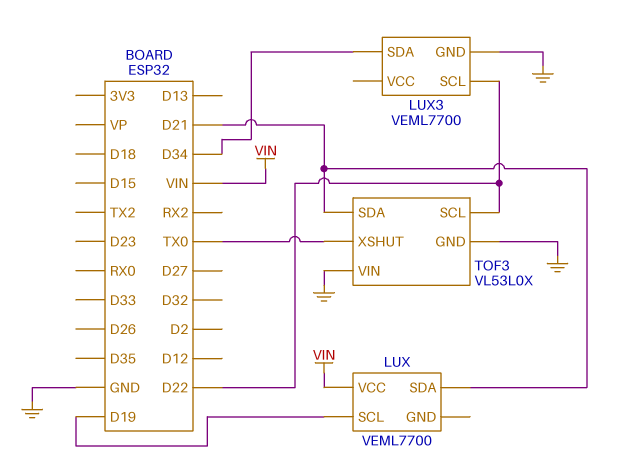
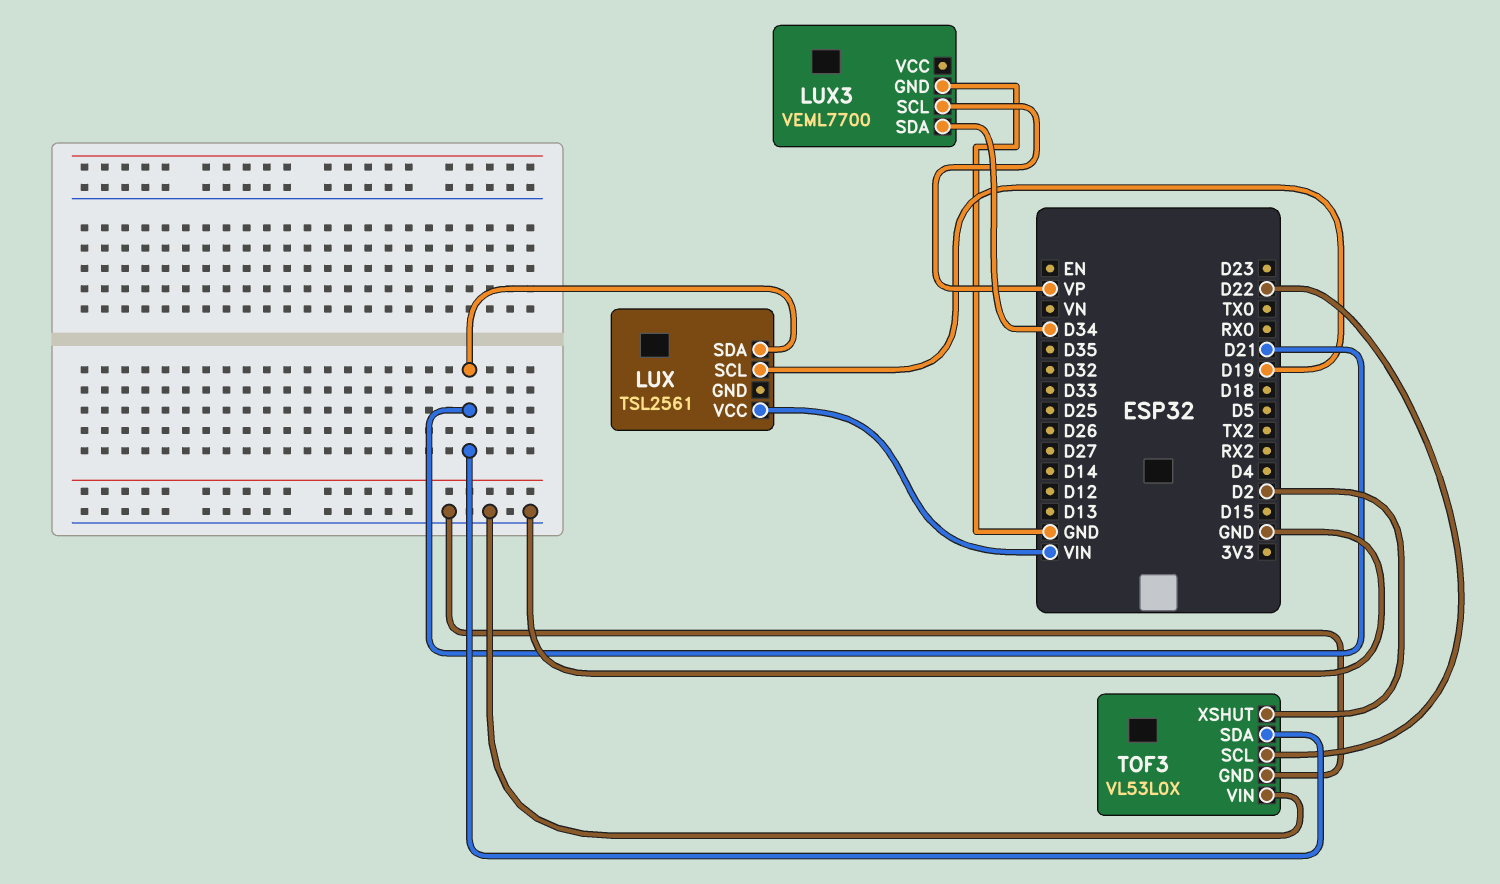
LUX: VEML7700 -> TSL2561
LUX3 pin SCL: D22 -> VP
TOF3 pin XSHUT: TX0 -> D2

